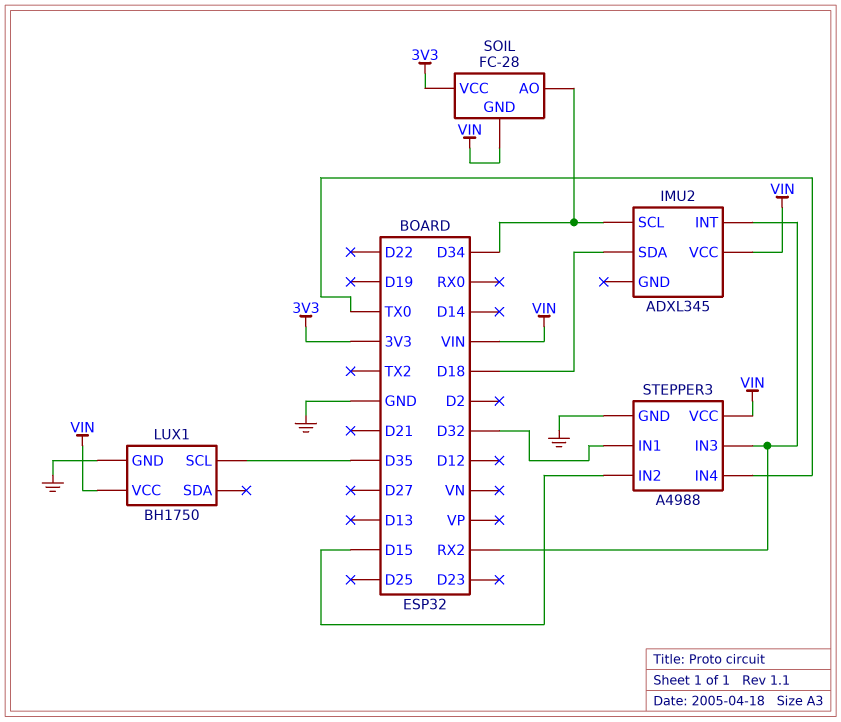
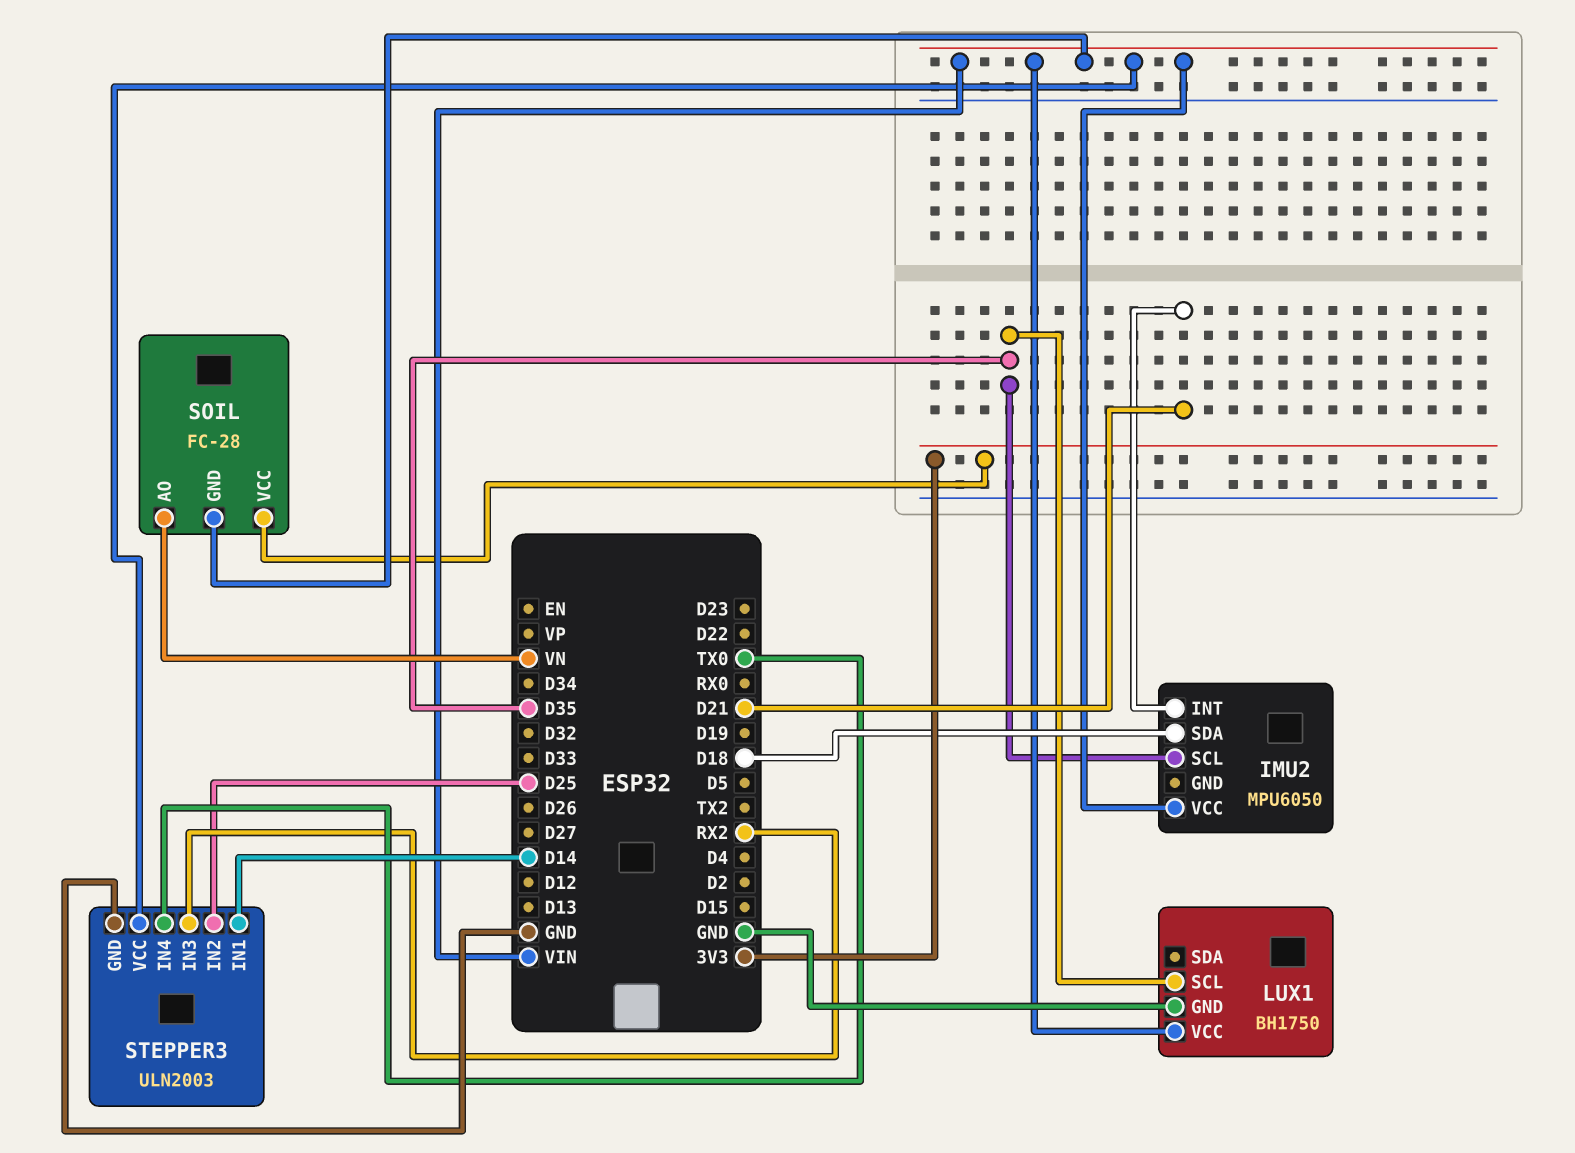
IMU2: ADXL345 -> MPU6050
IMU2 pin INT: RX2 -> D21
IMU2 pin SCL: D34 -> D35
SOIL pin AO: D34 -> VN
STEPPER3: A4988 -> ULN2003
STEPPER3 pin IN1: D32 -> D14
STEPPER3 pin IN2: D15 -> D25

